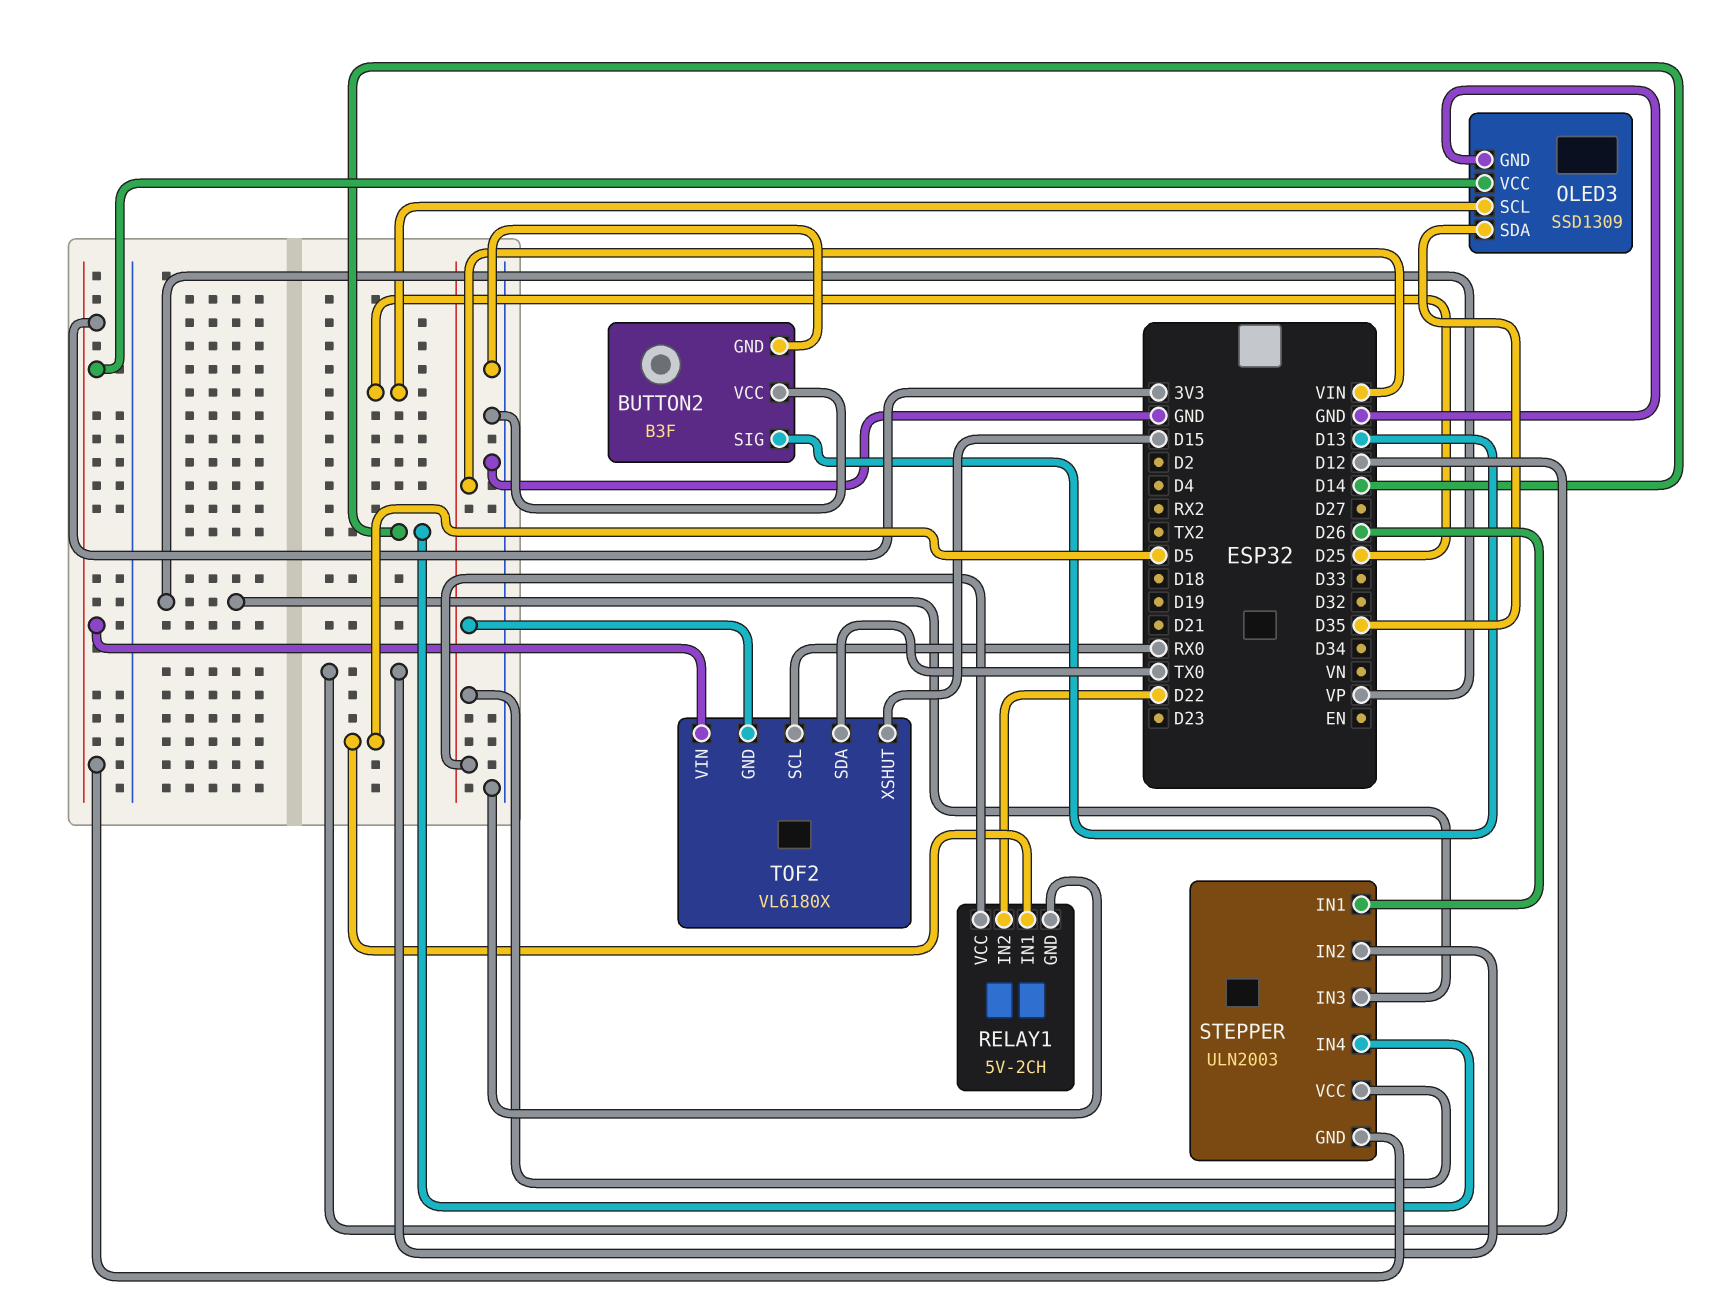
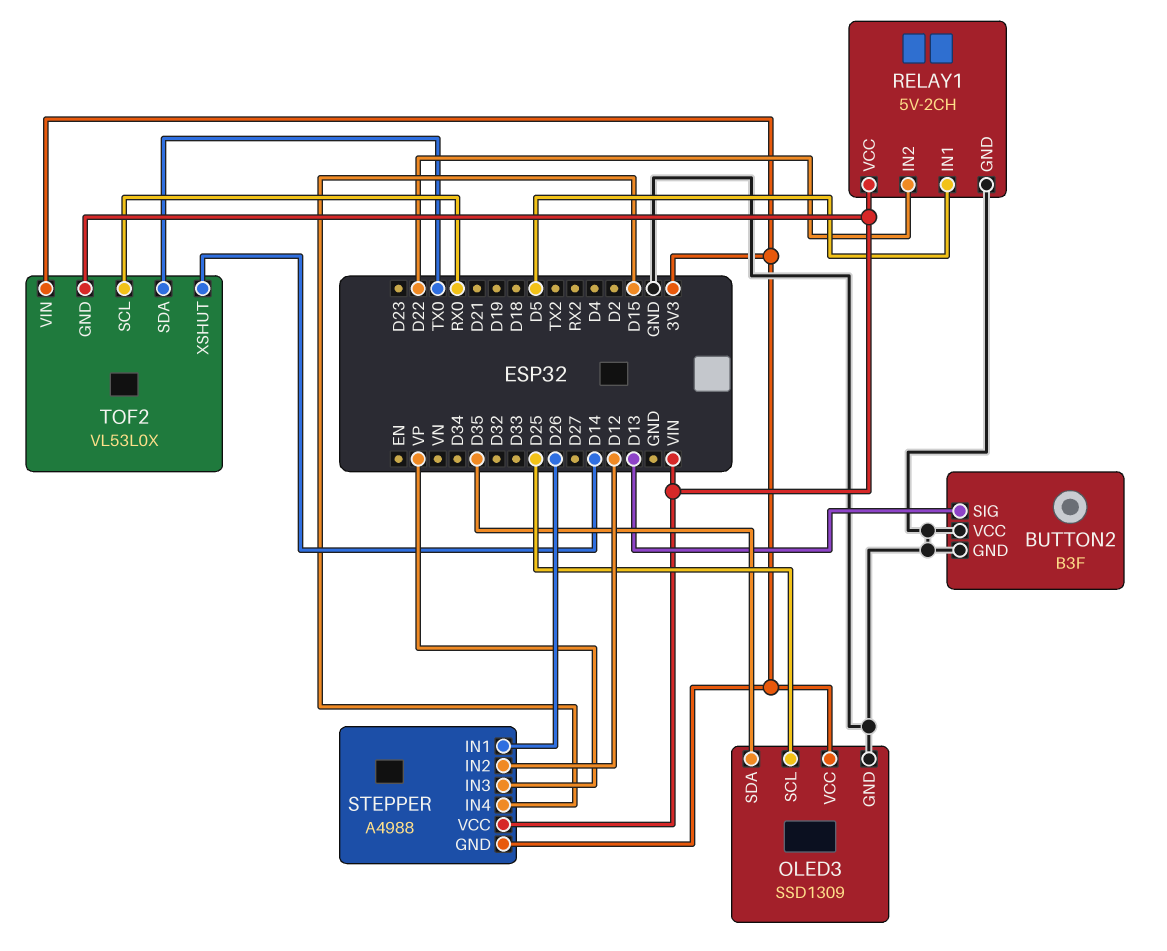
STEPPER: ULN2003 -> A4988
STEPPER pin IN4: D14 -> D15
TOF2: VL6180X -> VL53L0X
TOF2 pin XSHUT: D15 -> D14

